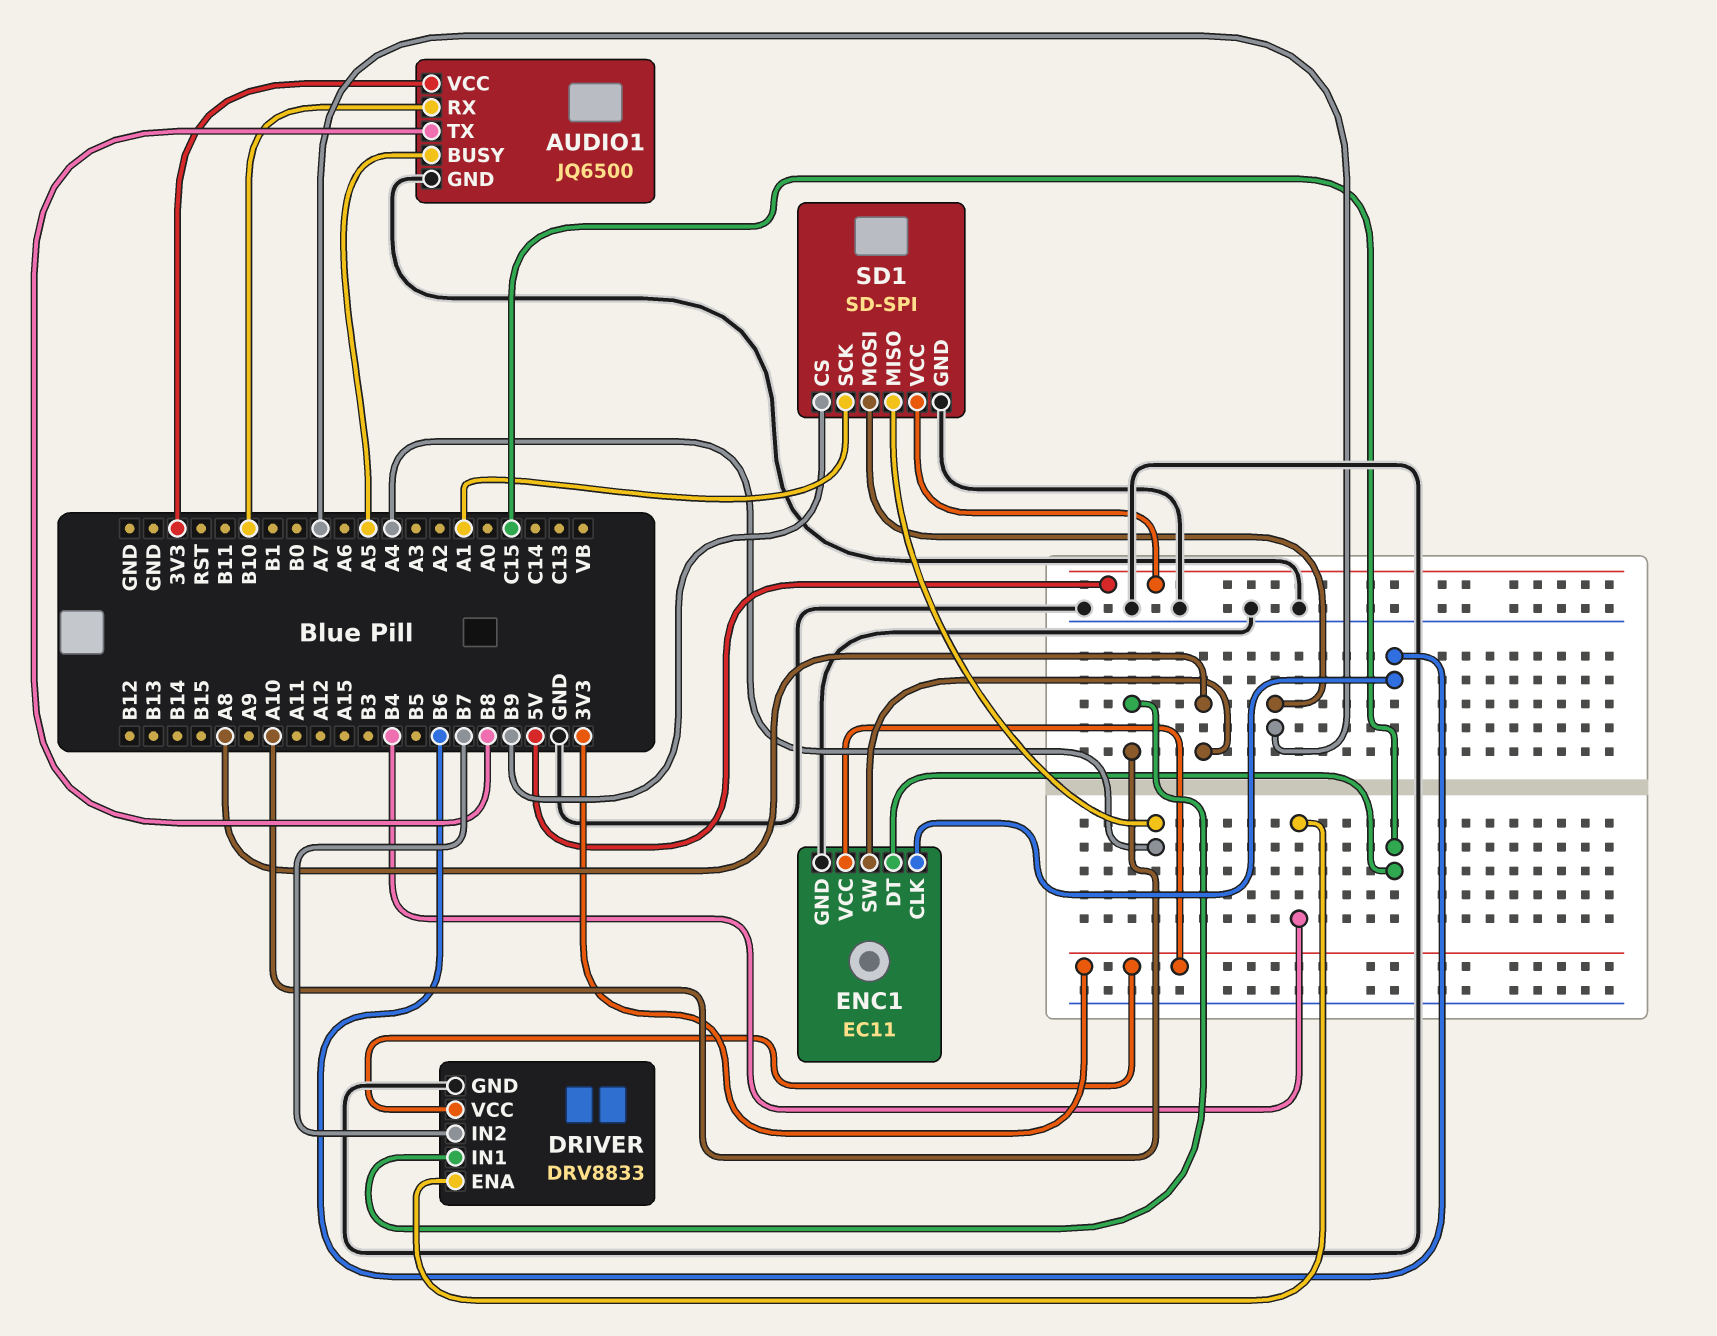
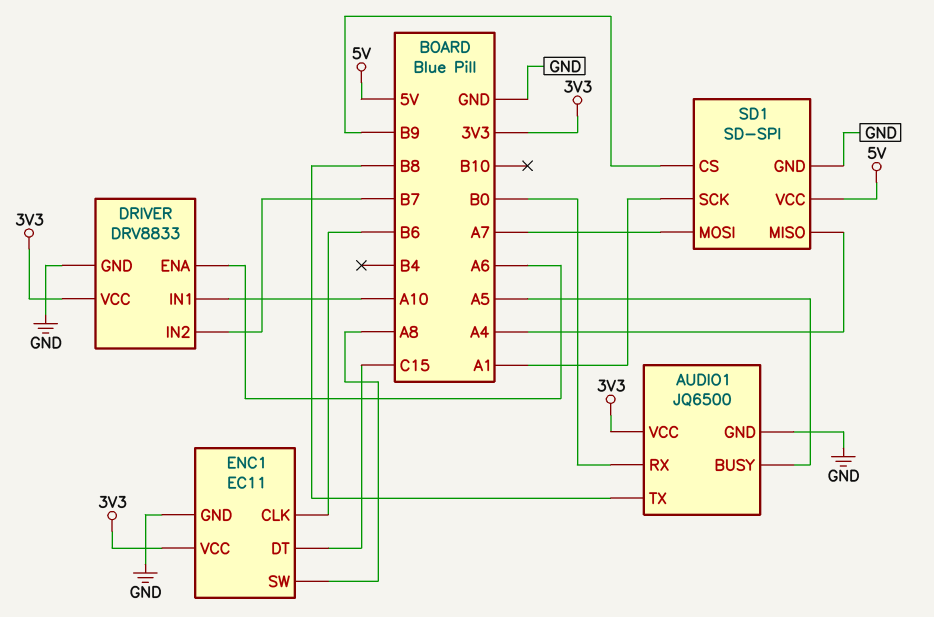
AUDIO1 pin RX: B10 -> B0
DRIVER pin ENA: B4 -> A6

